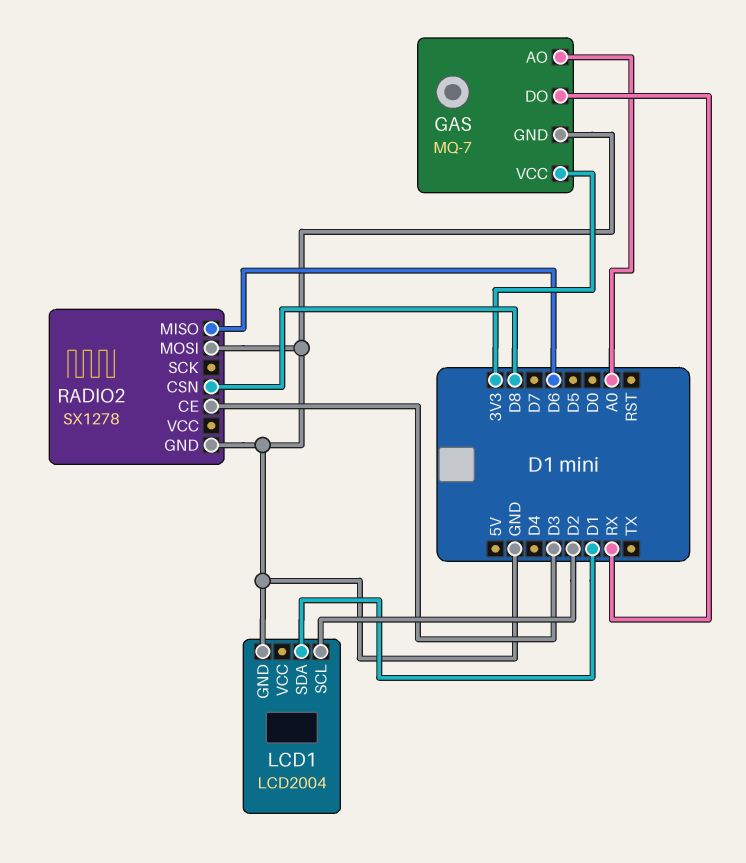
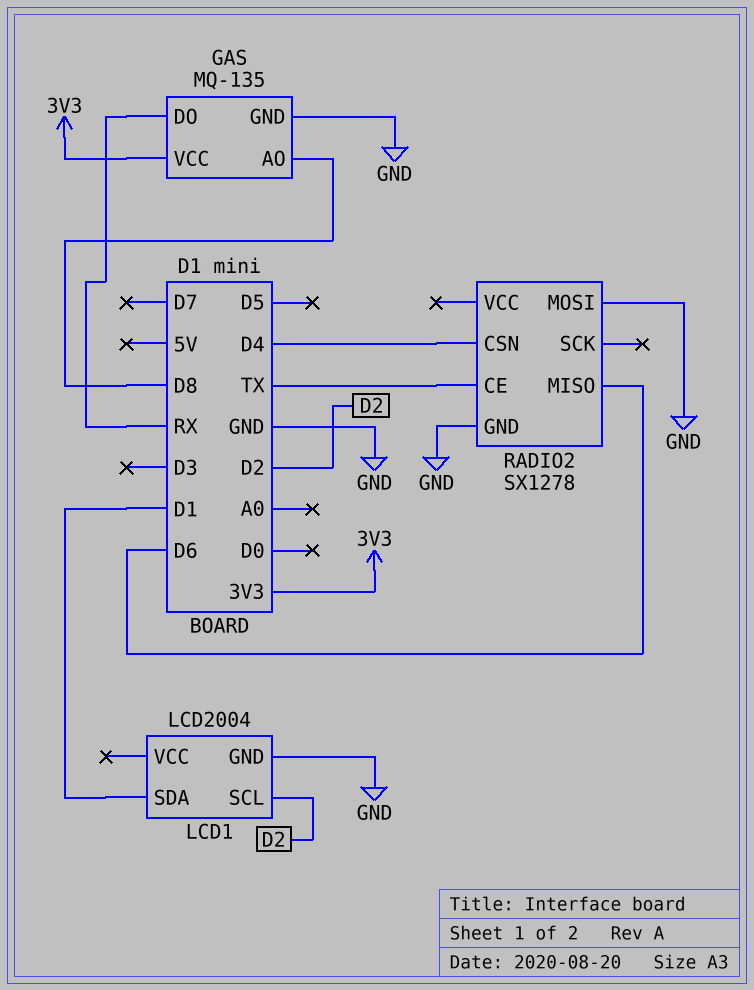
GAS: MQ-7 -> MQ-135
GAS pin AO: A0 -> D8
RADIO2 pin CE: D3 -> TX
RADIO2 pin CSN: D8 -> D4

